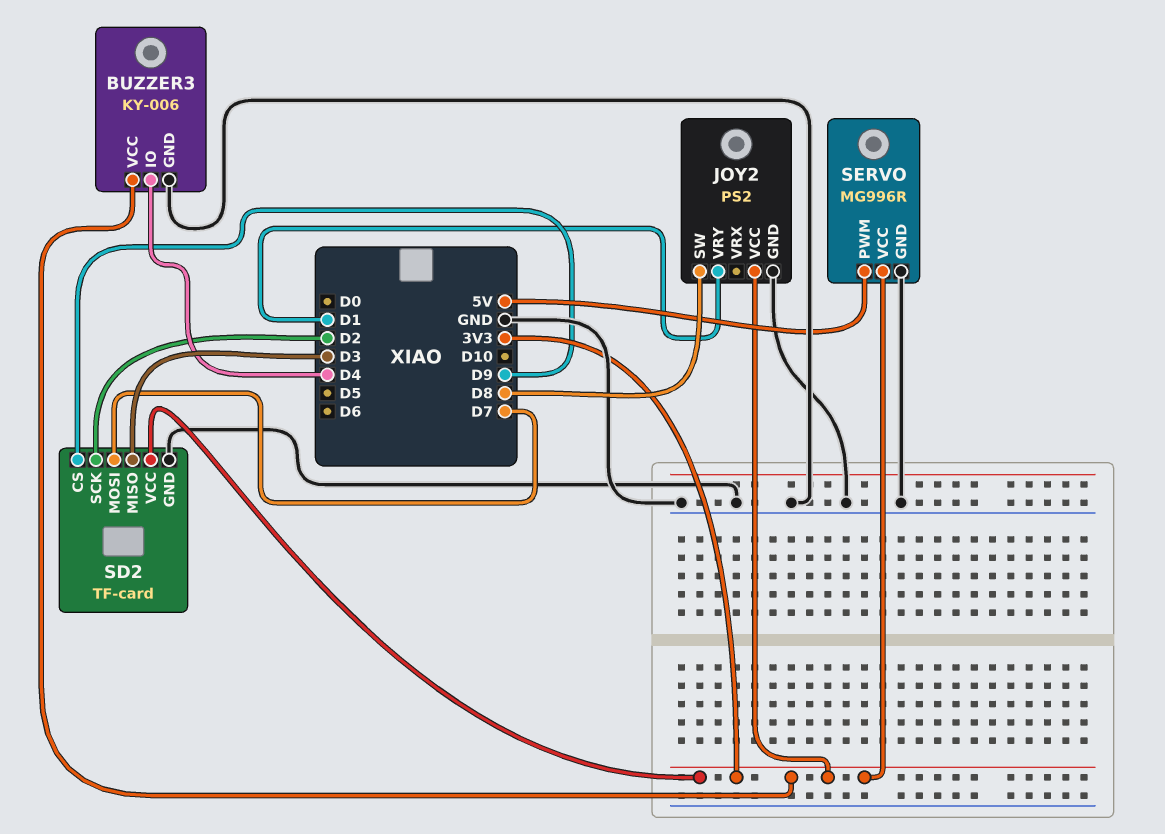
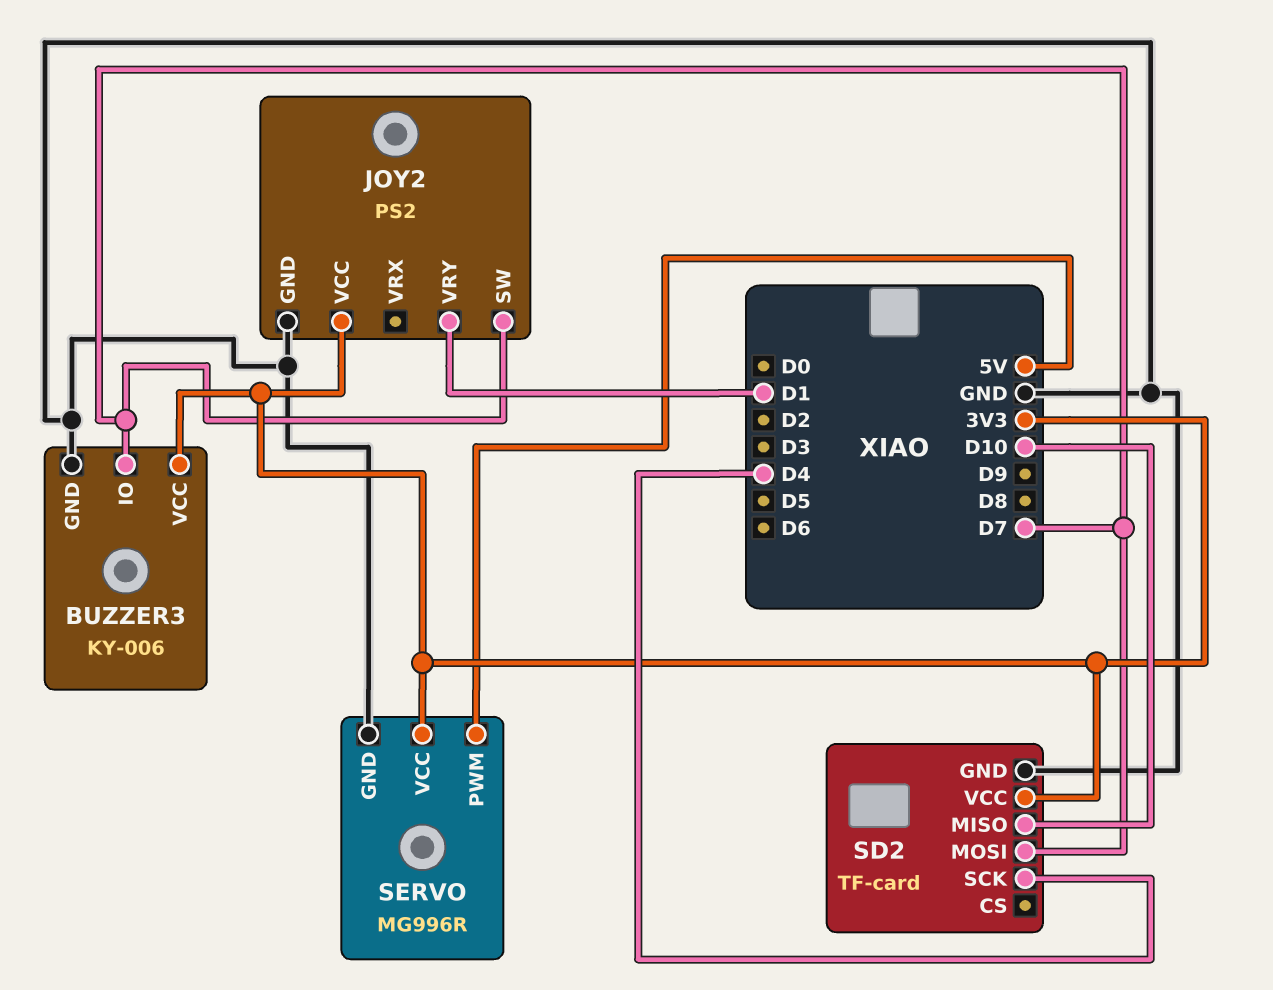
BUZZER3 pin IO: D4 -> D7
JOY2 pin SW: D8 -> D7
SD2 pin CS: D9 -> none
SD2 pin MISO: D3 -> D10
SD2 pin SCK: D2 -> D4

